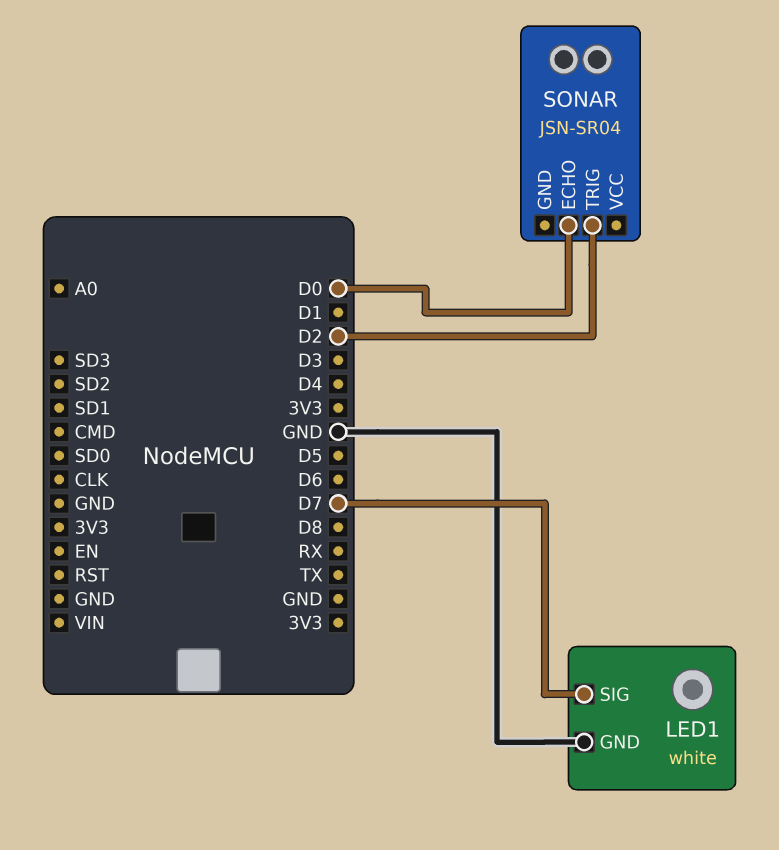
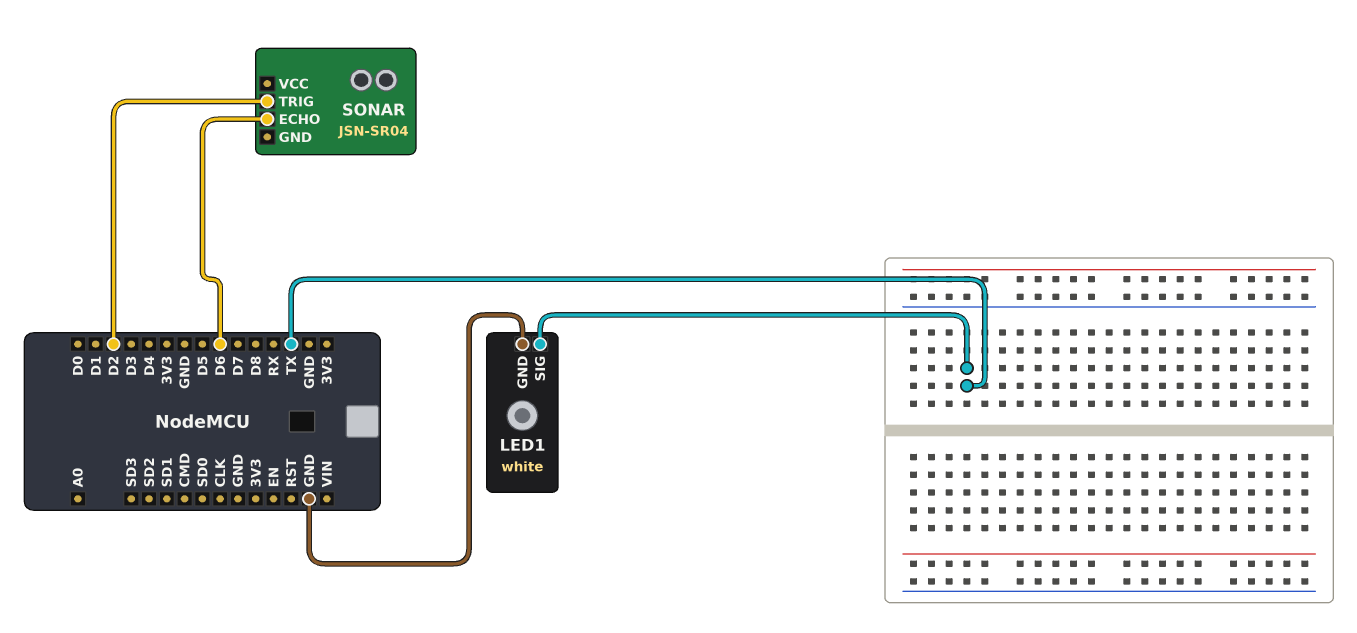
LED1 pin SIG: D7 -> TX
SONAR pin ECHO: D0 -> D6

